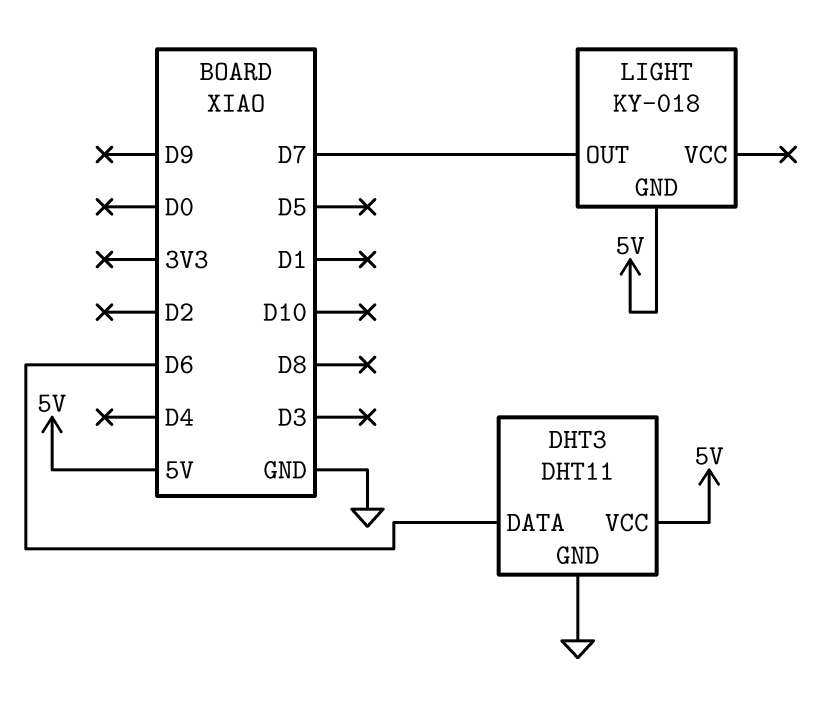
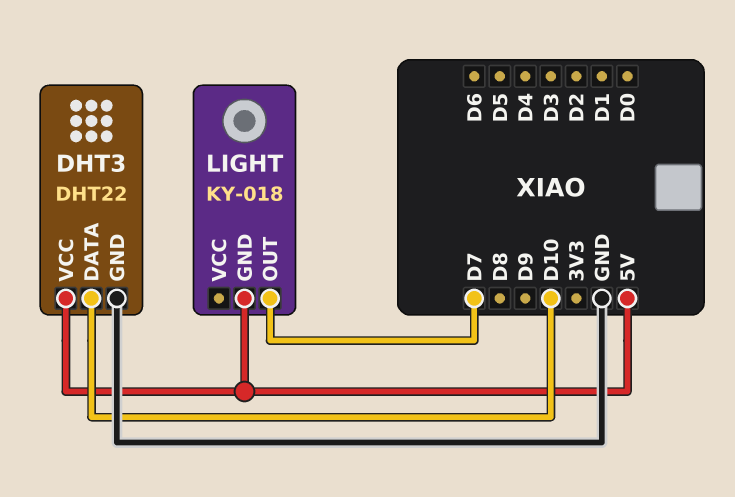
DHT3: DHT11 -> DHT22
DHT3 pin DATA: D6 -> D10

